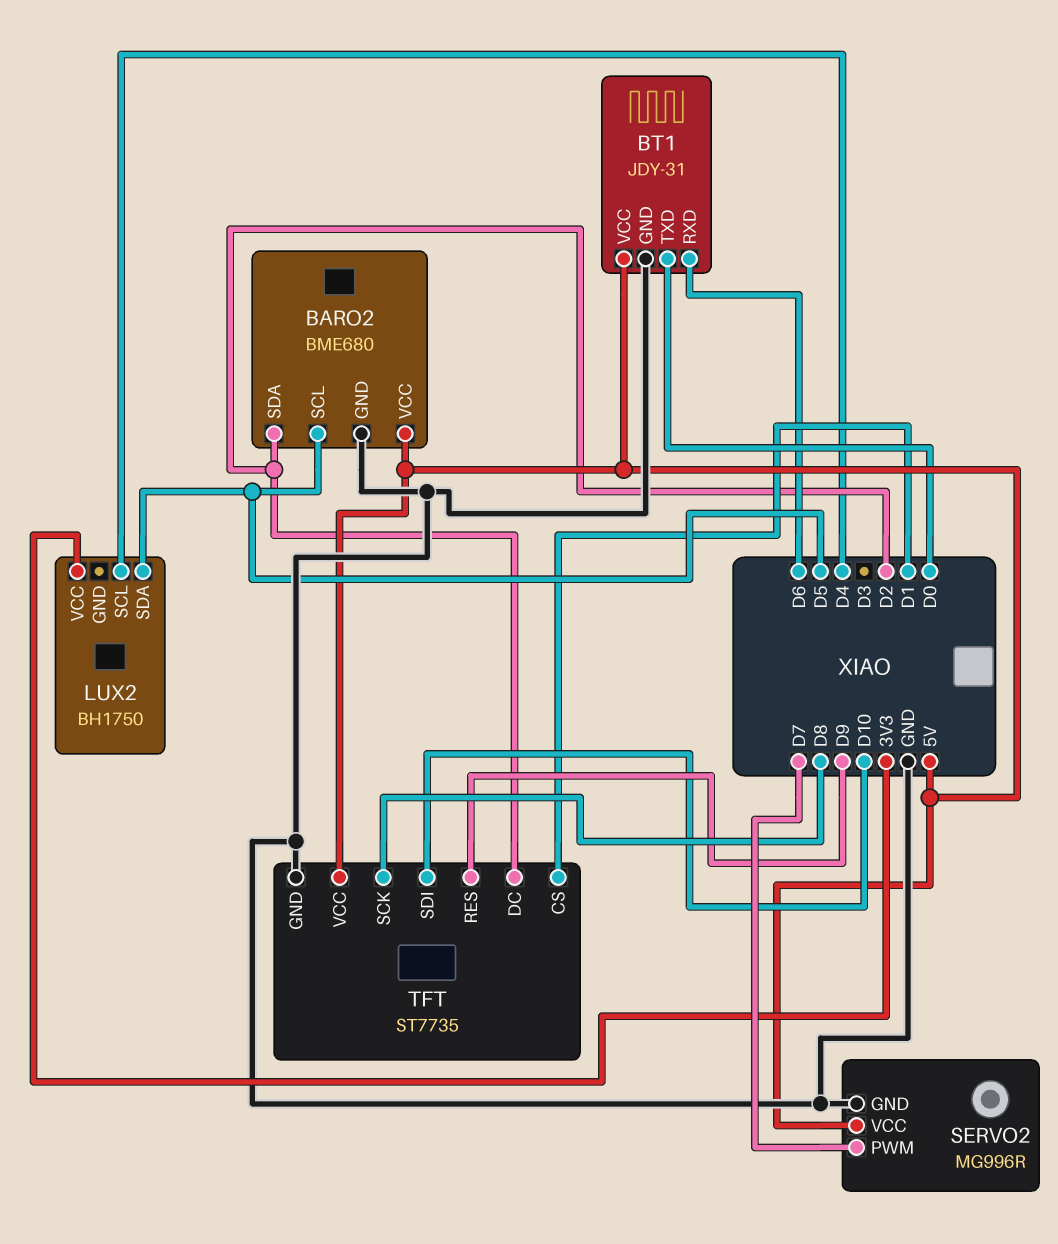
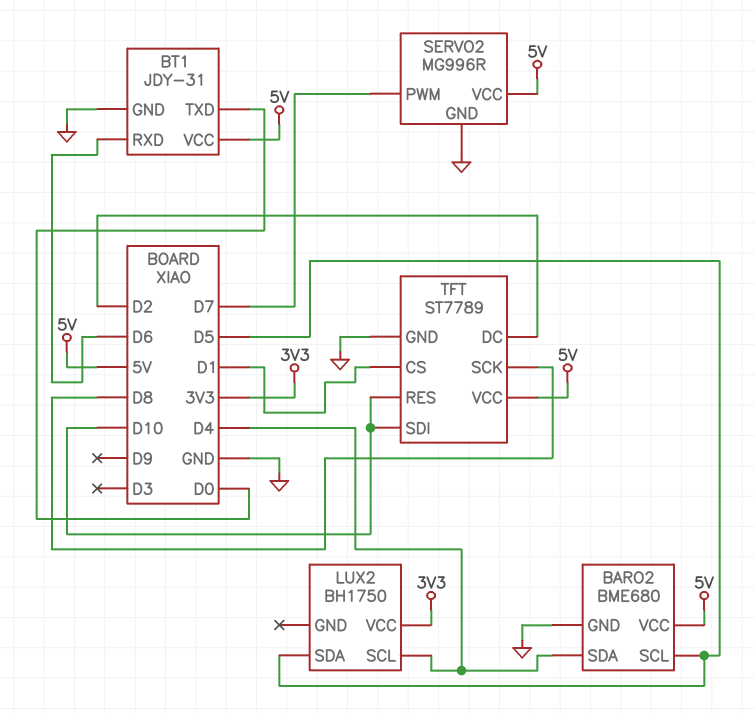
BARO2 pin SDA: D2 -> D4
TFT: ST7735 -> ST7789
TFT pin RES: D9 -> D10

